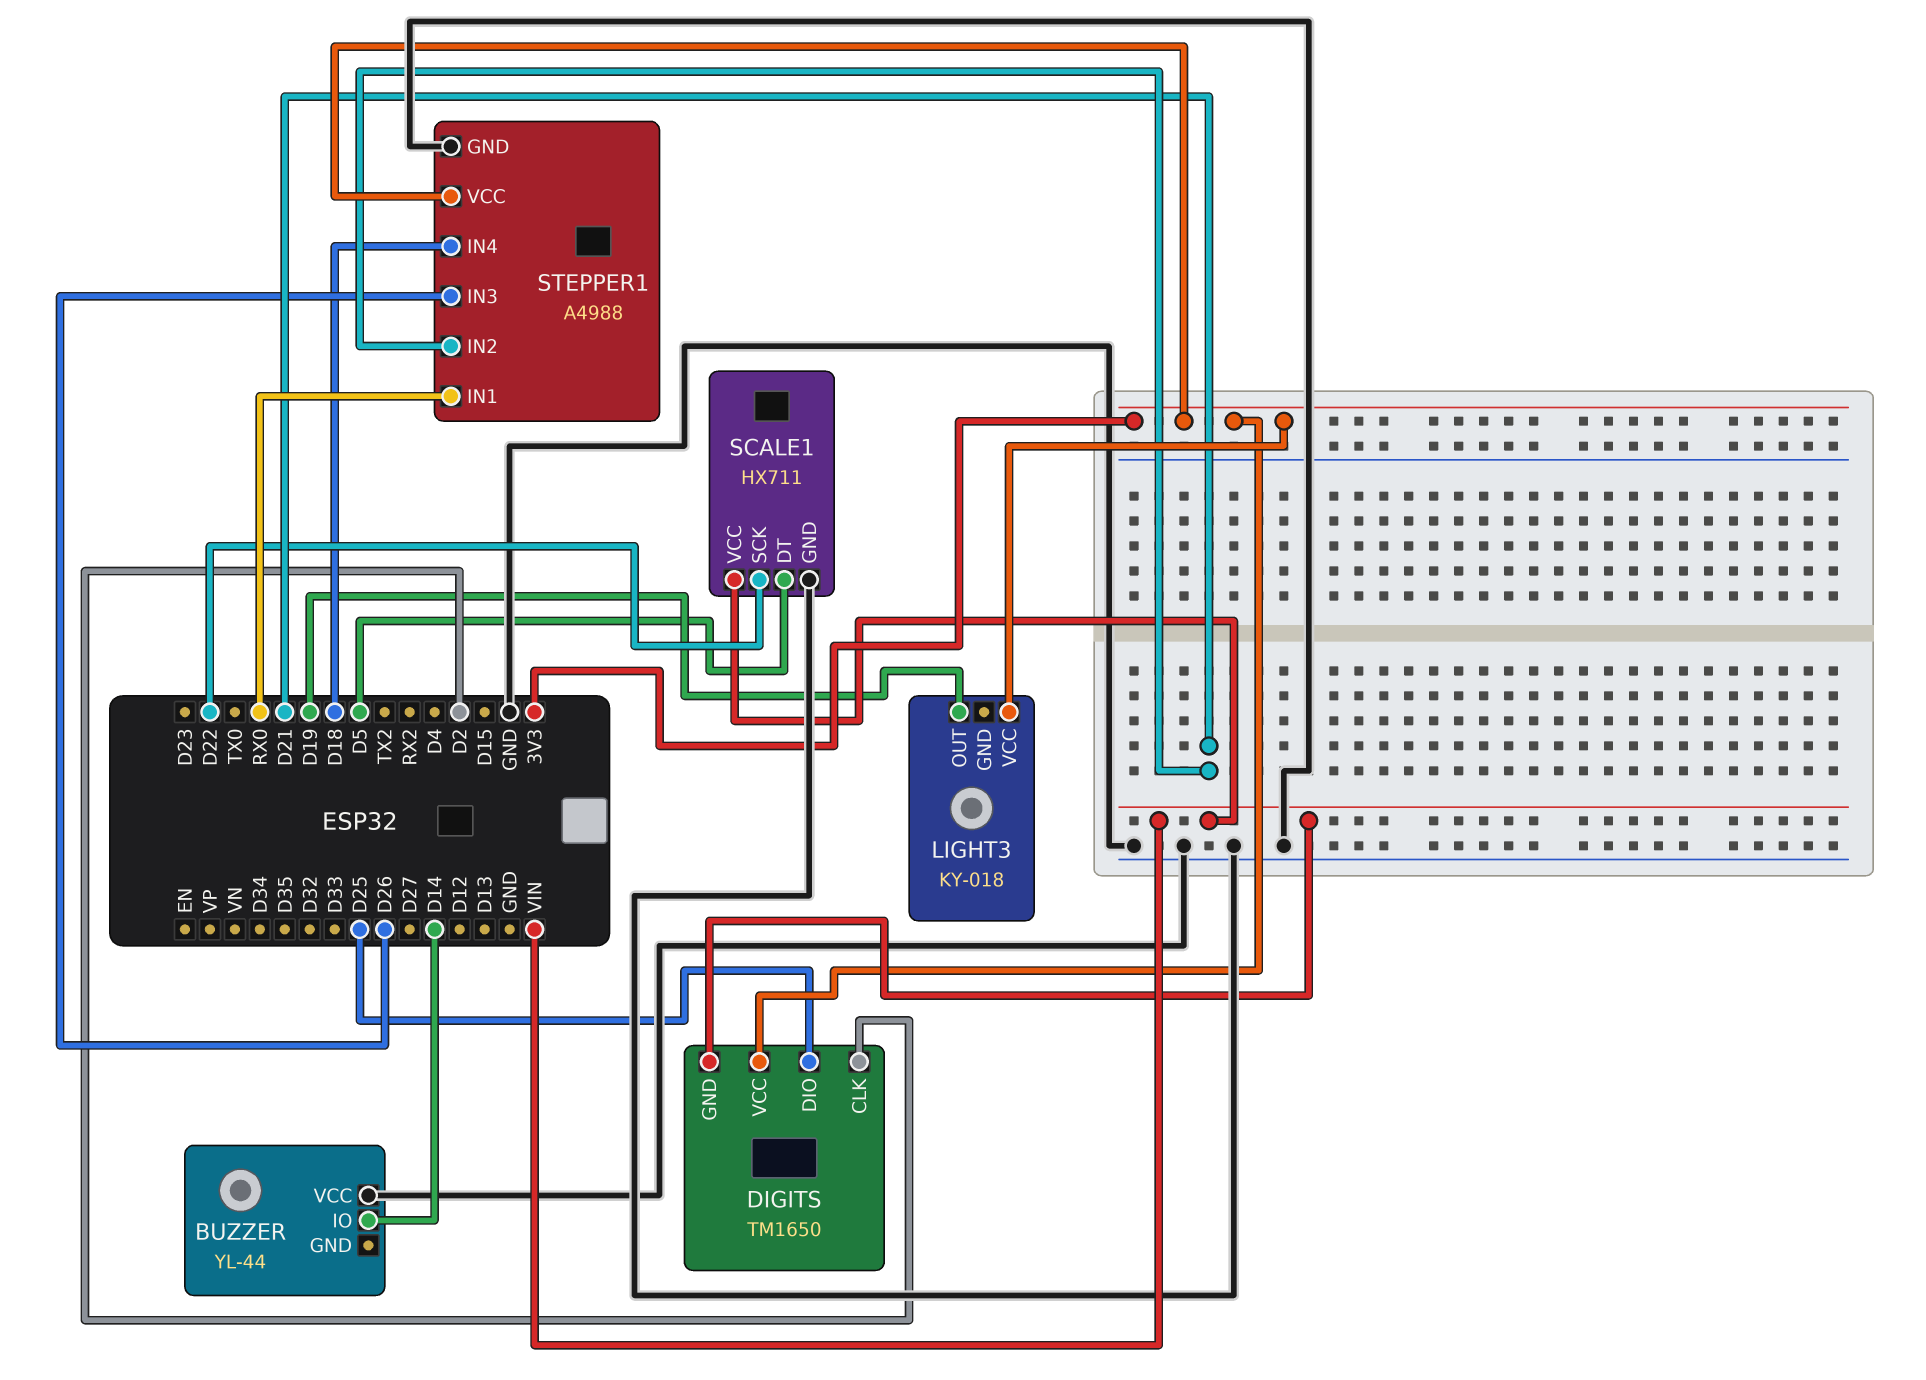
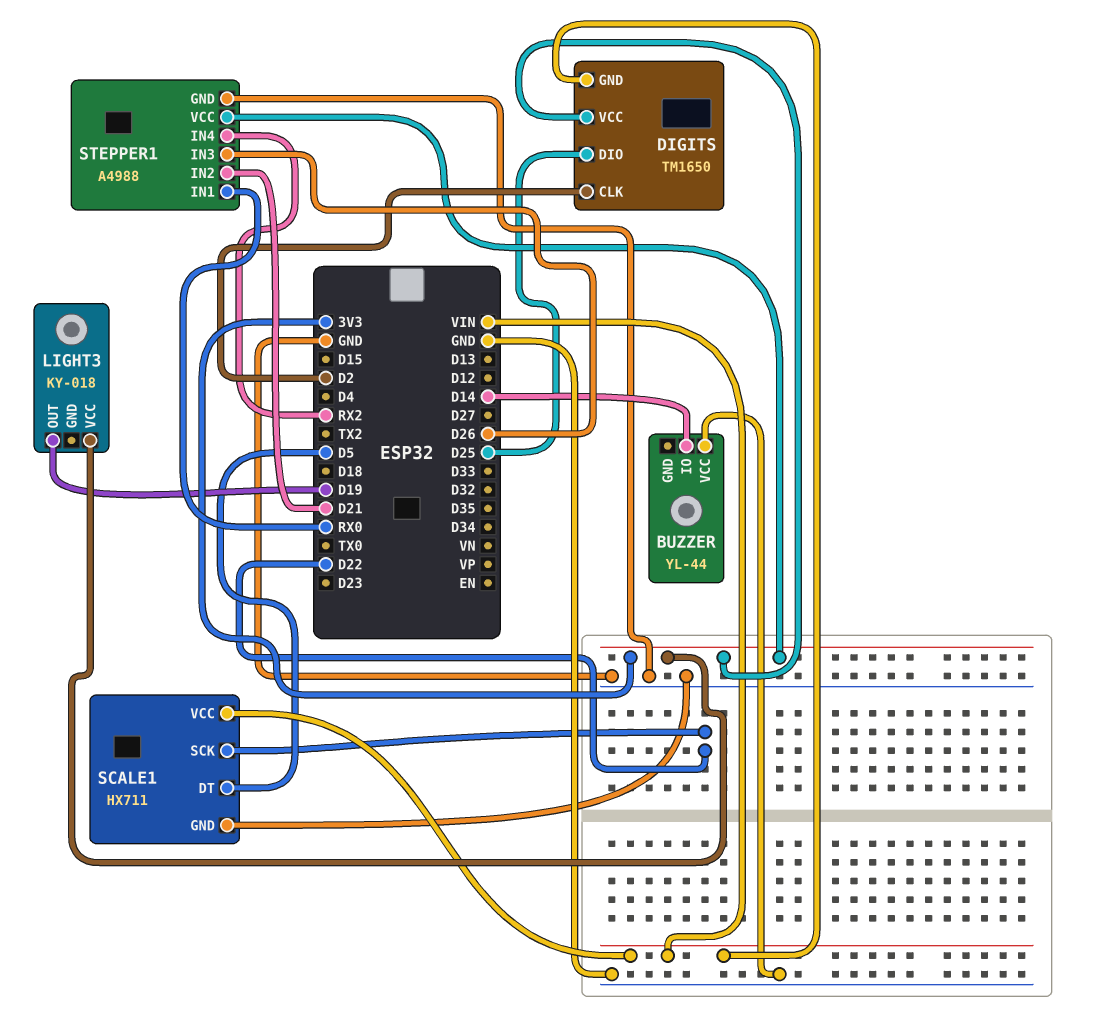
STEPPER1 pin IN4: D18 -> RX2

